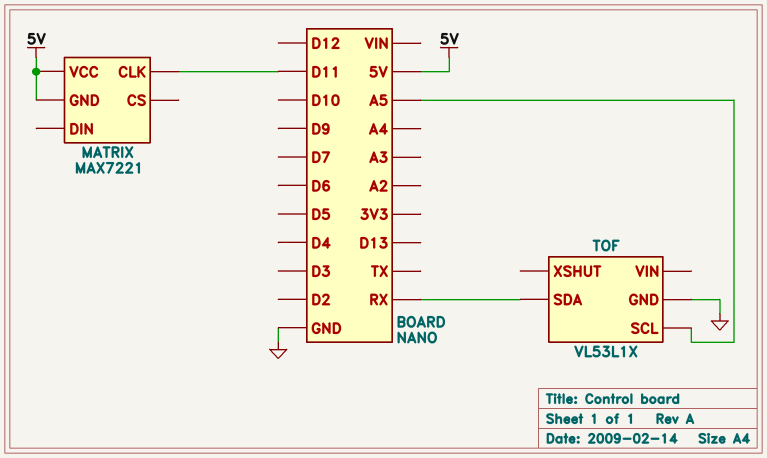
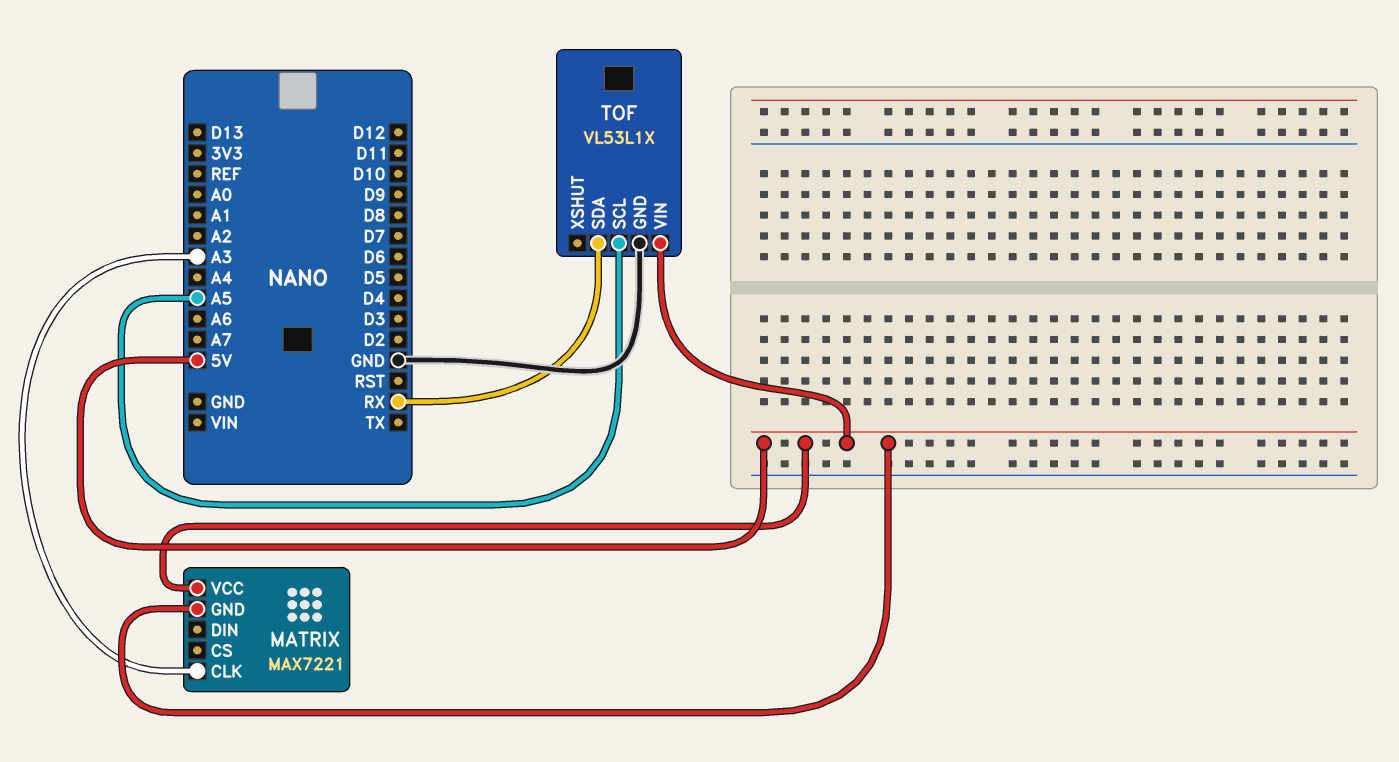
MATRIX pin CLK: D11 -> A3
TOF pin VIN: none -> 5V

